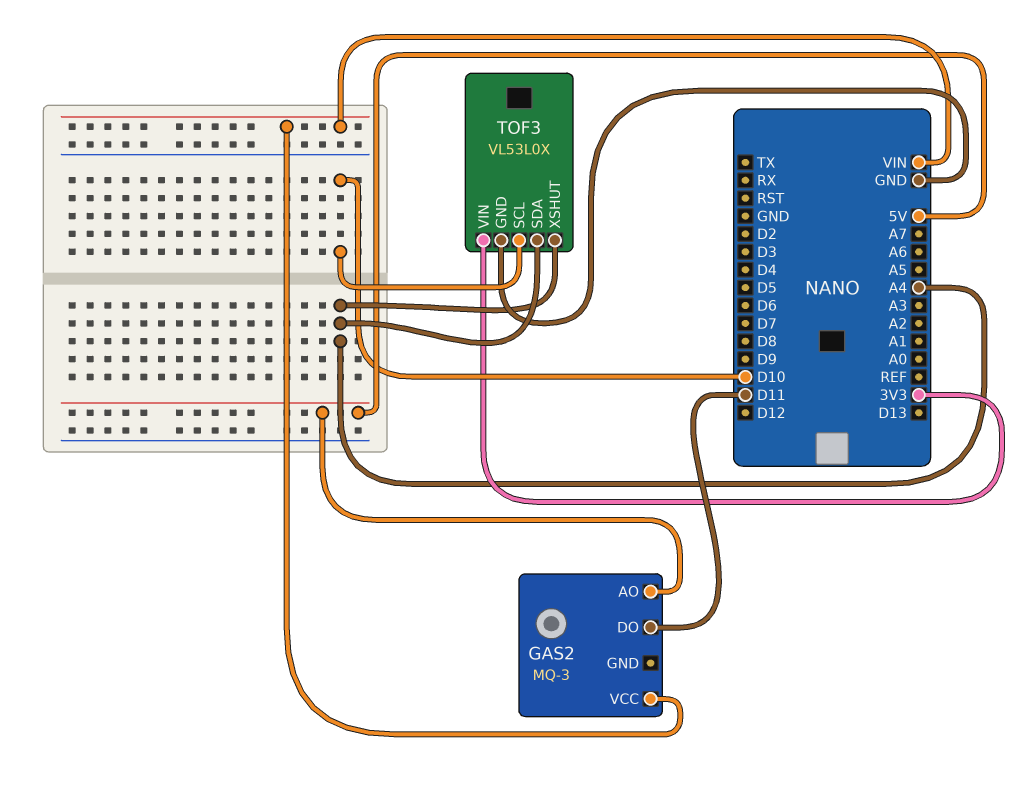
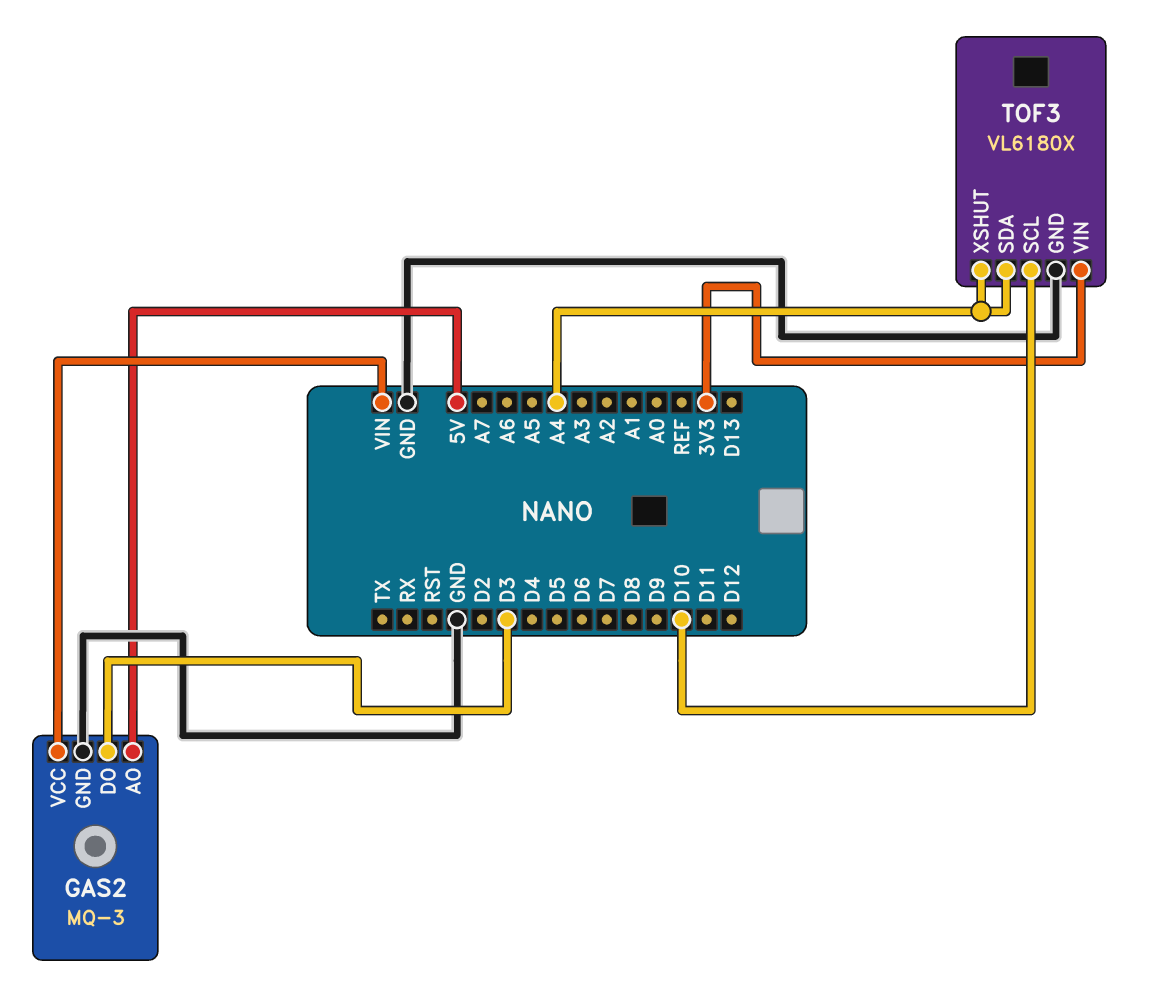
GAS2 pin DO: D11 -> D3
GAS2 pin GND: none -> GND
TOF3: VL53L0X -> VL6180X

